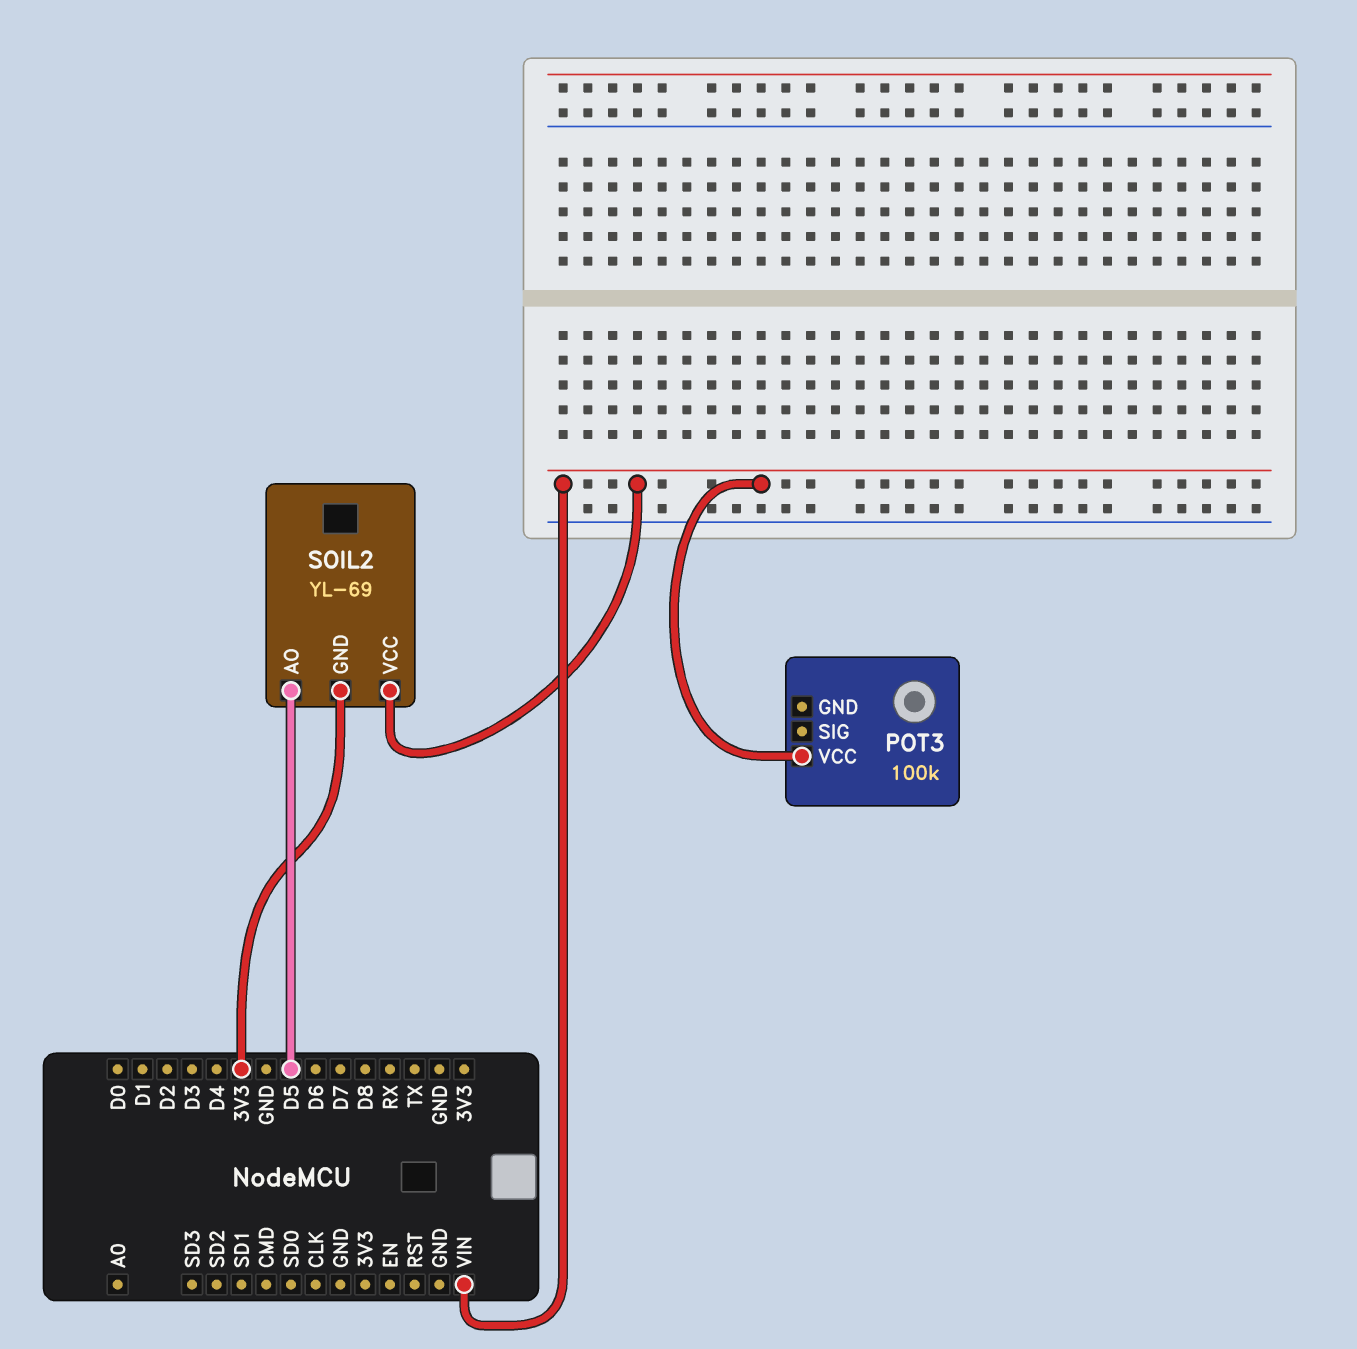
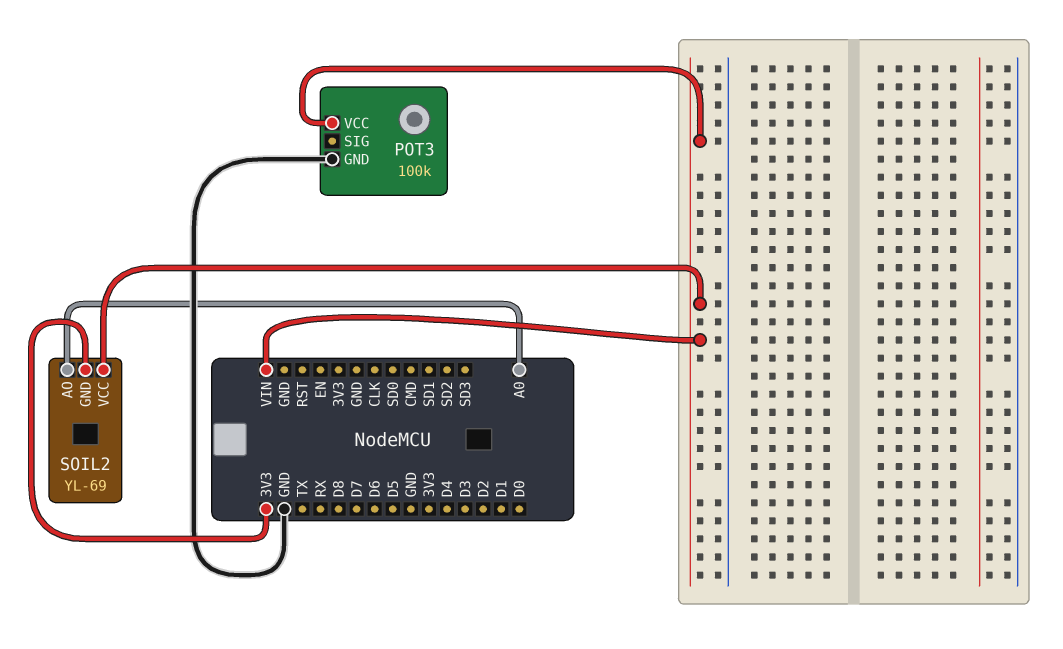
POT3 pin GND: none -> GND
SOIL2 pin AO: D5 -> A0

